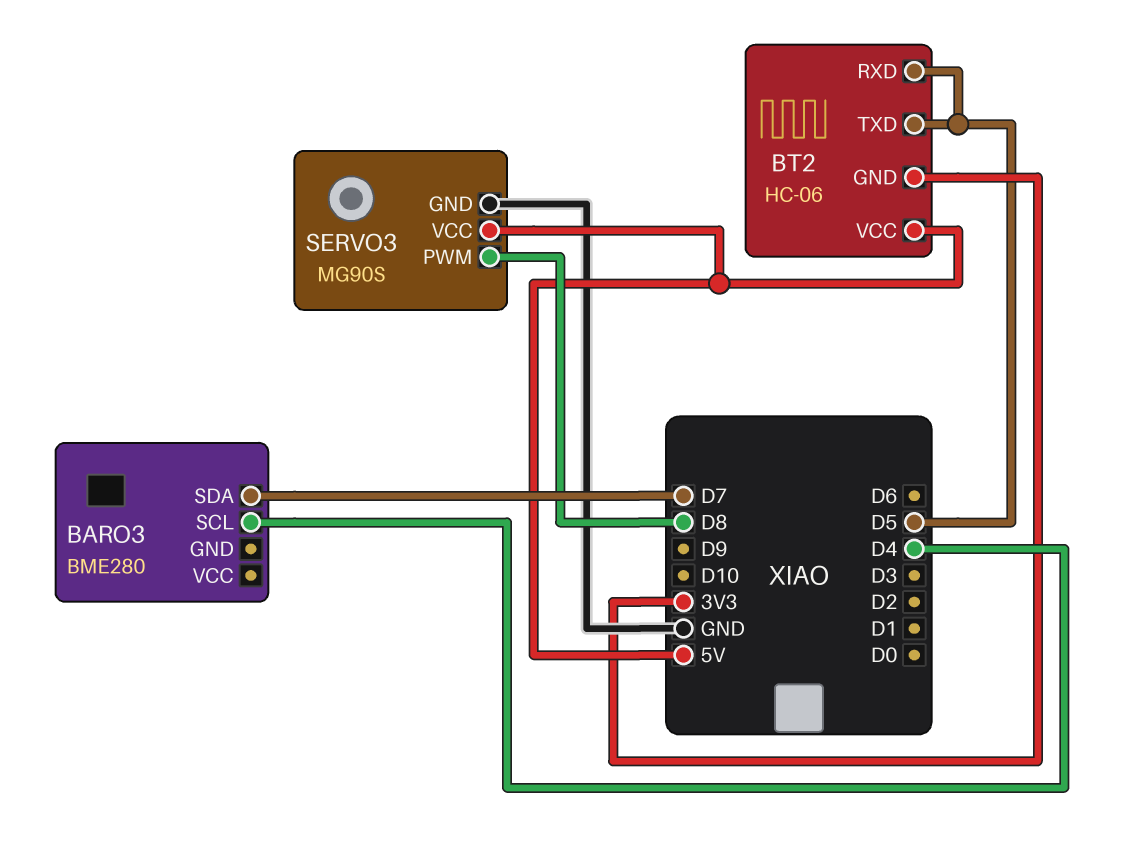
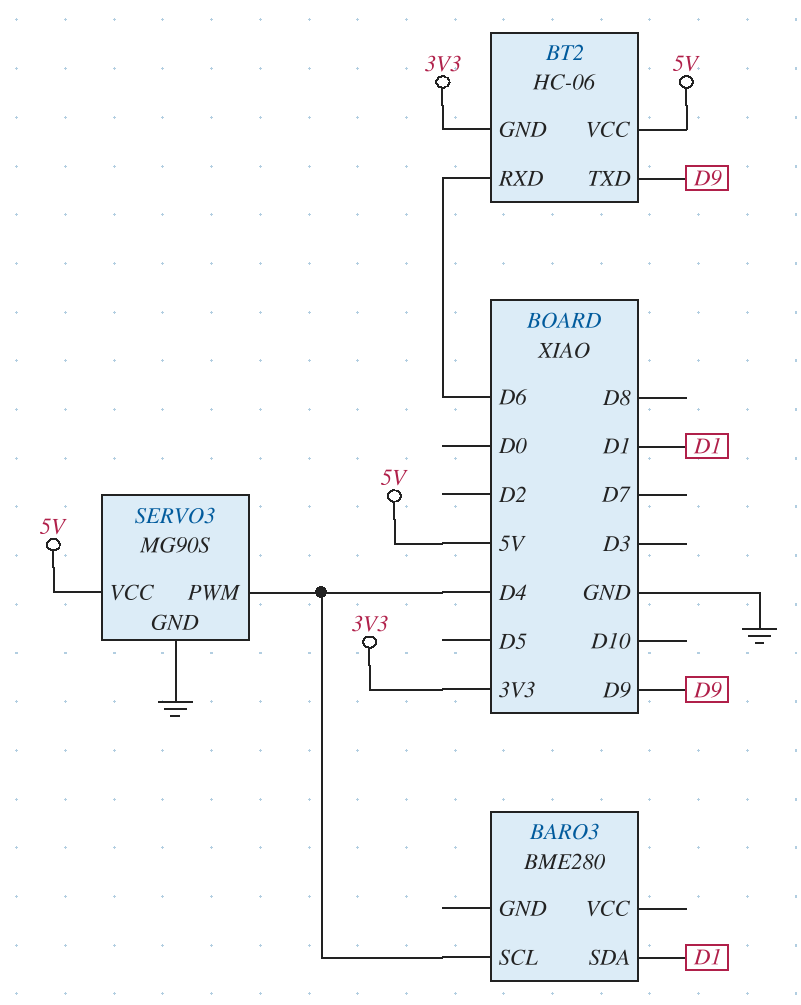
BARO3 pin SDA: D7 -> D1
BT2 pin RXD: D5 -> D6
BT2 pin TXD: D5 -> D9
SERVO3 pin PWM: D8 -> D4

